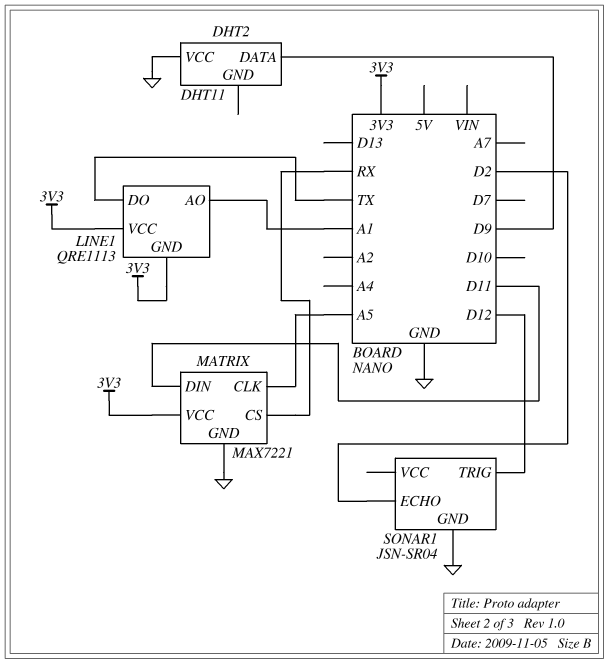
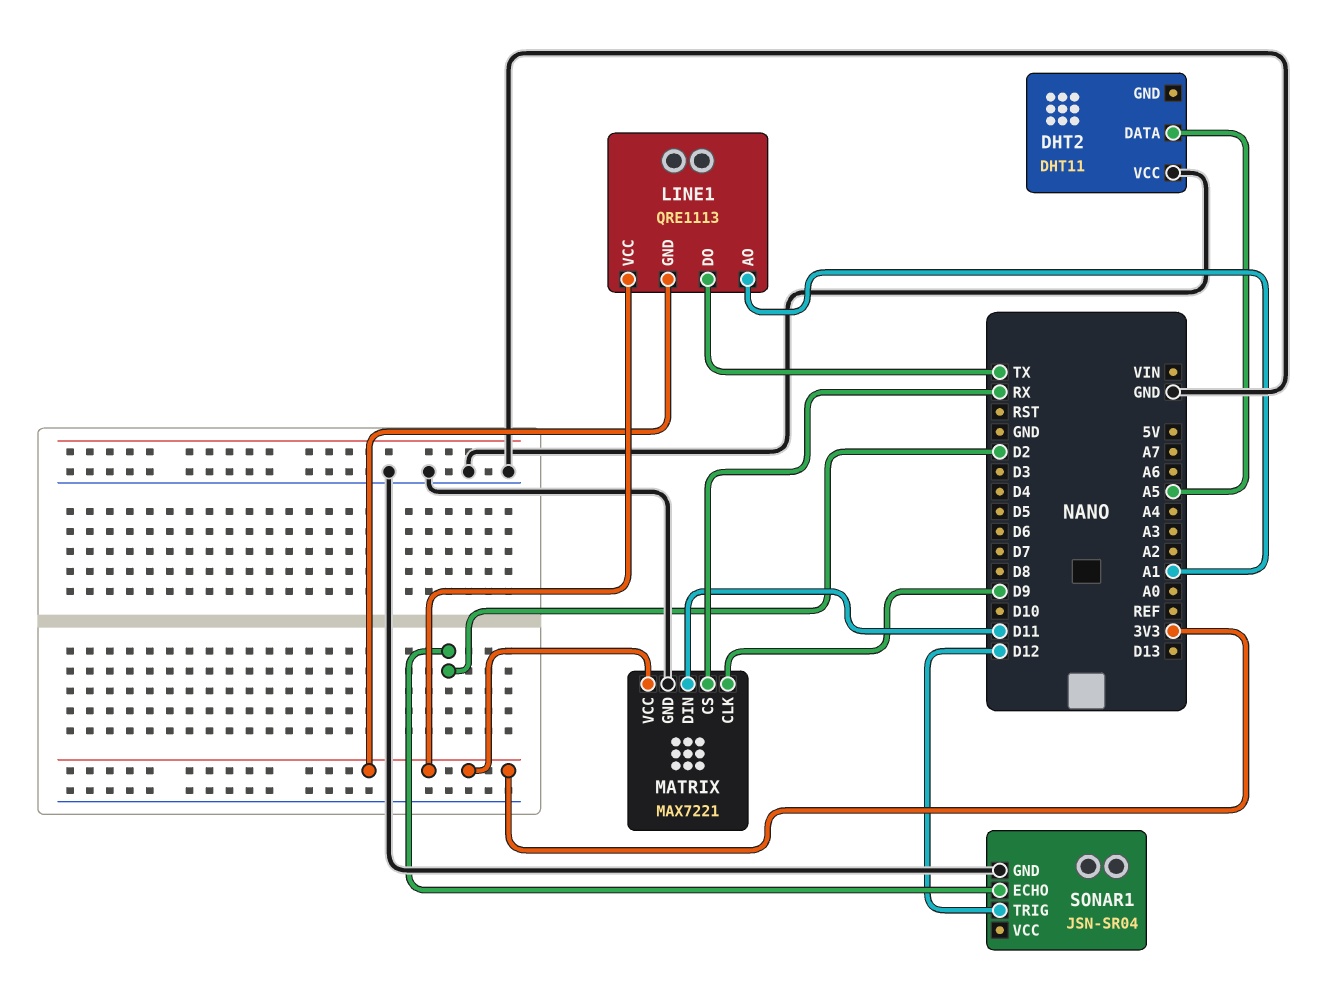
DHT2 pin DATA: D9 -> A5
MATRIX pin CLK: A5 -> D9

